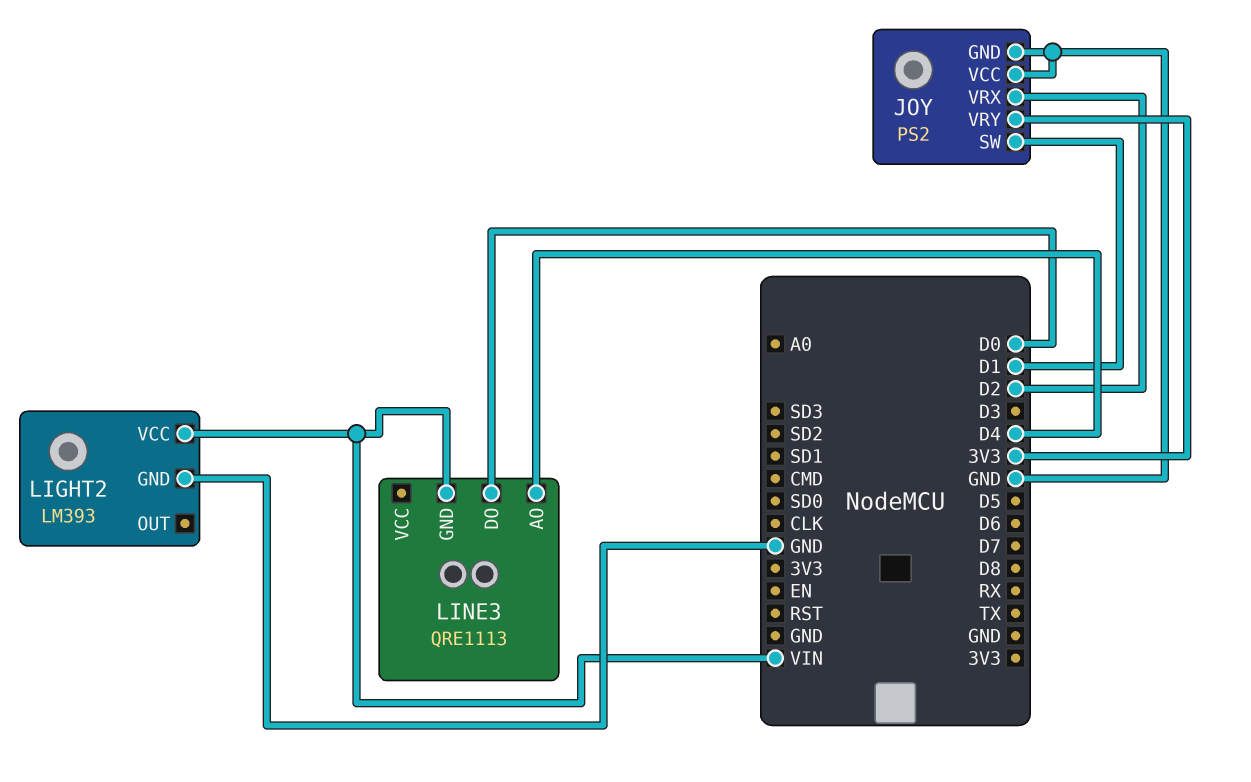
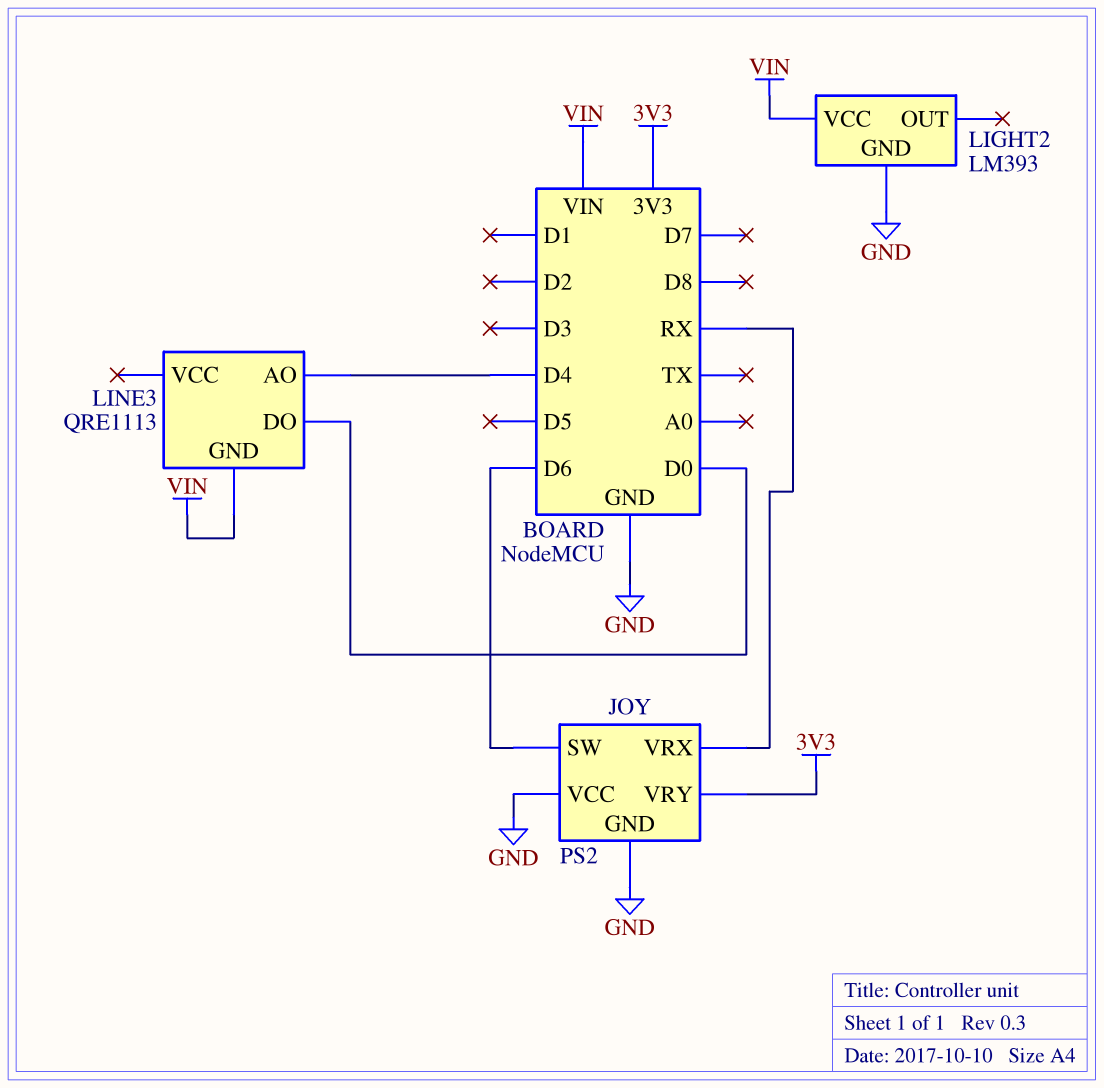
JOY pin SW: D1 -> D6
JOY pin VRX: D2 -> RX

